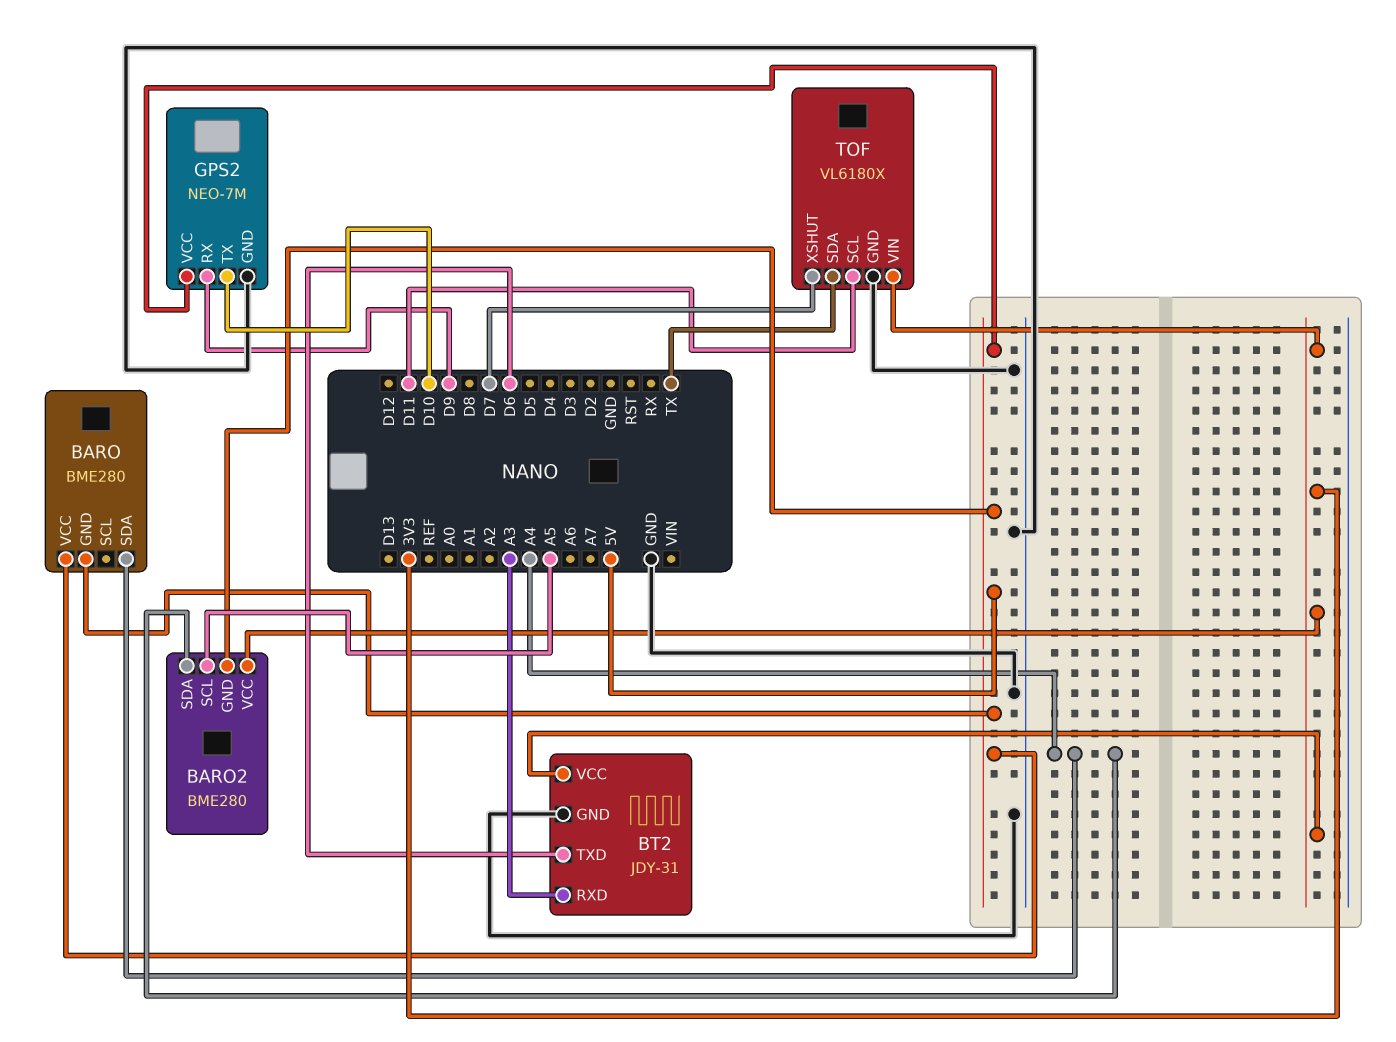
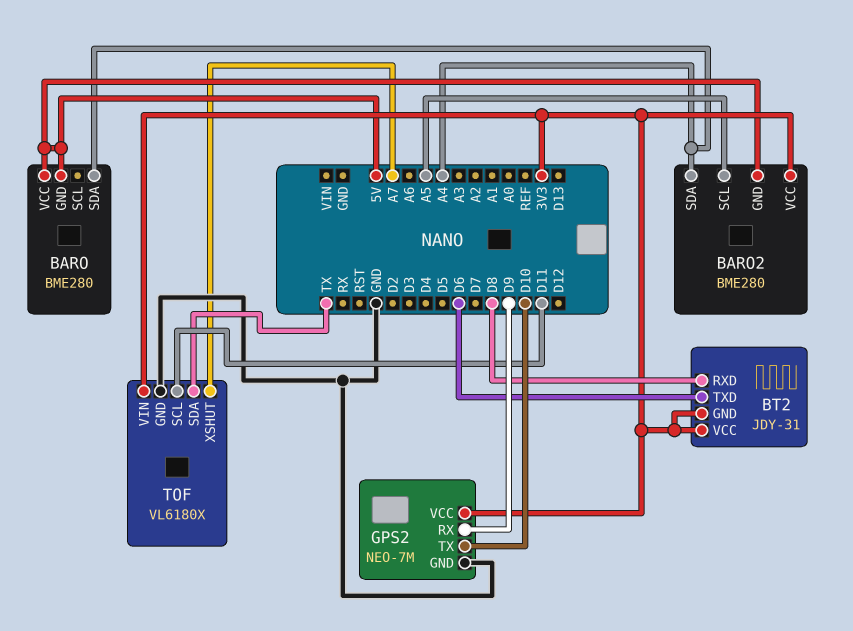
BT2 pin GND: GND -> 3V3
BT2 pin RXD: A3 -> D8
GPS2 pin VCC: 5V -> 3V3
TOF pin XSHUT: D7 -> A7

